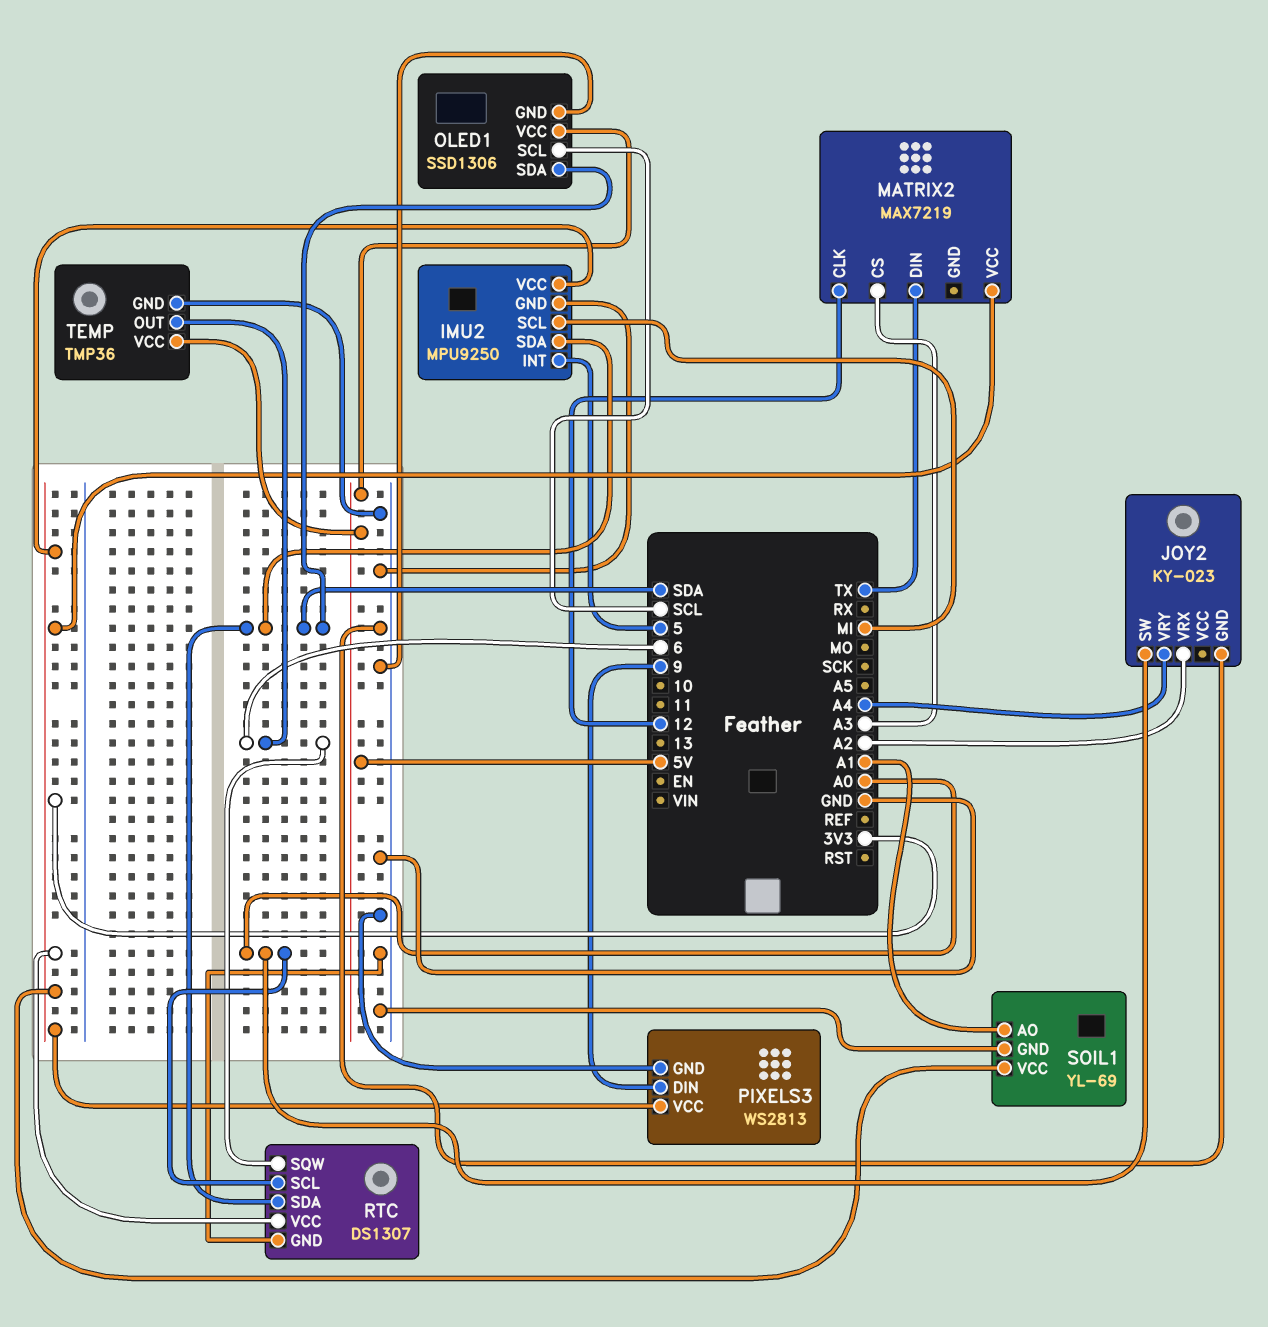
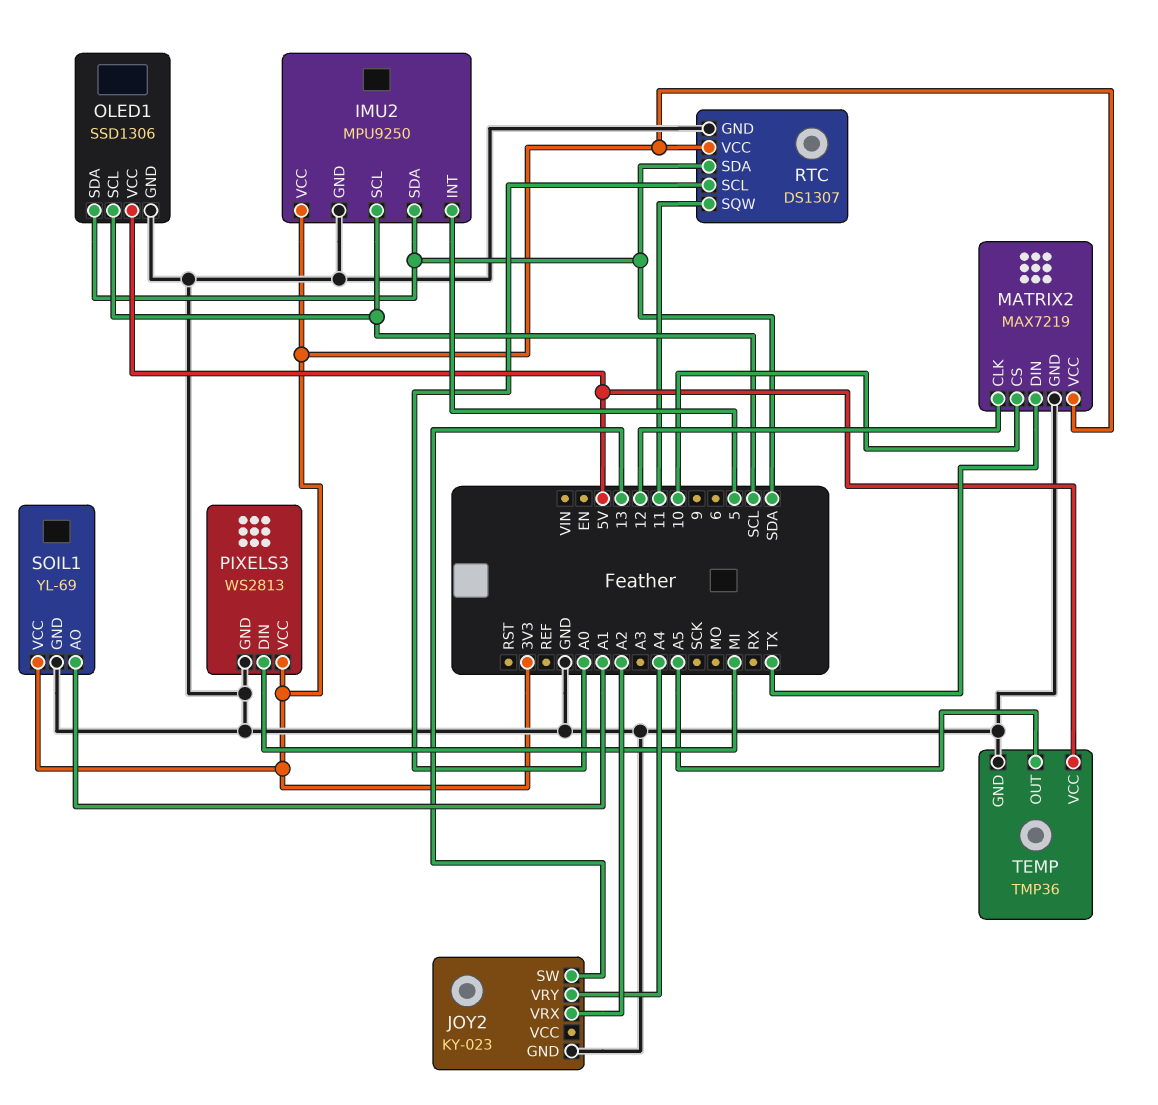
IMU2 pin SCL: MI -> SCL
JOY2 pin SW: A0 -> 13
MATRIX2 pin CS: A3 -> 10
MATRIX2 pin GND: none -> GND
PIXELS3 pin DIN: 9 -> MI
RTC pin SQW: 6 -> 11
TEMP pin OUT: 6 -> A5

